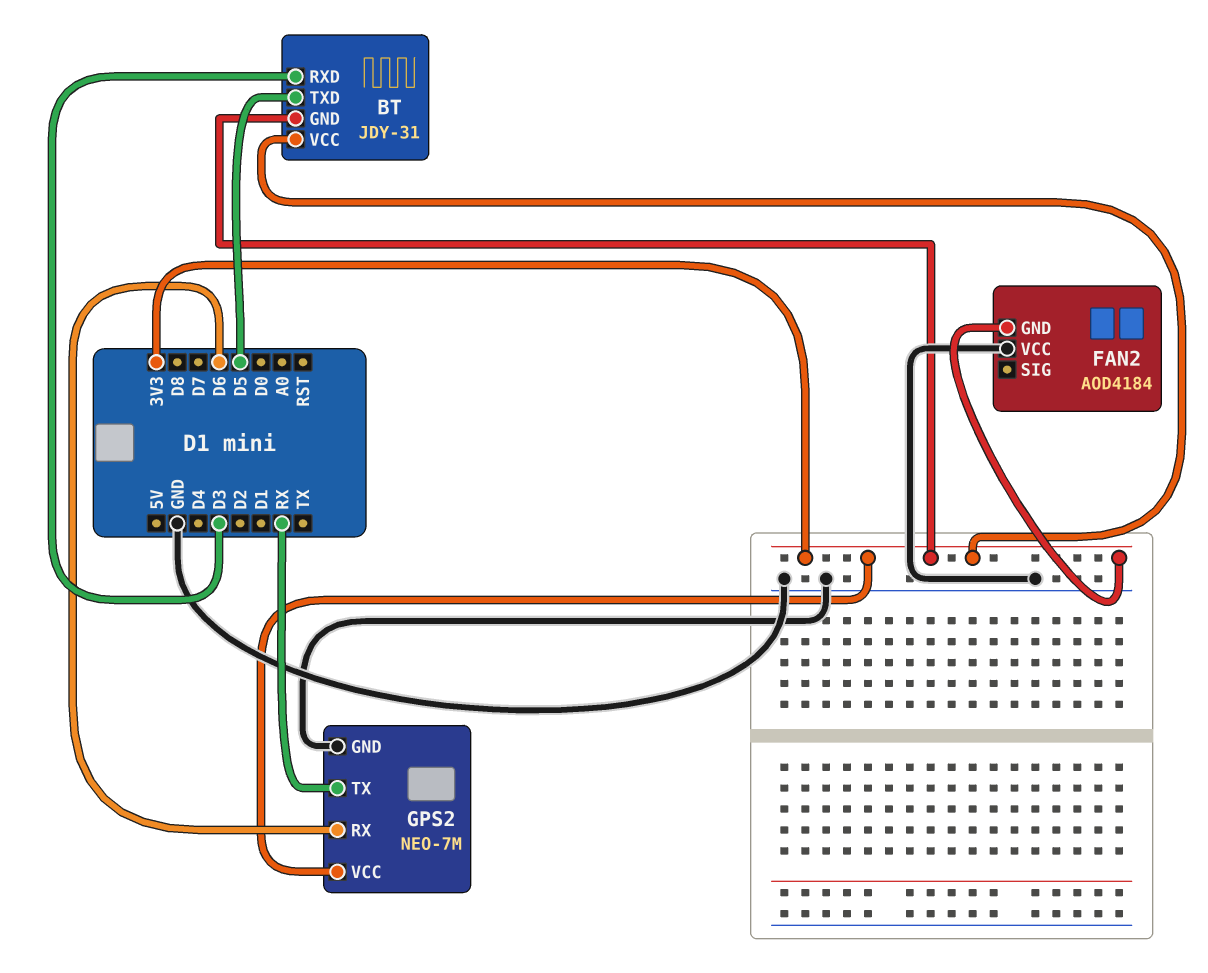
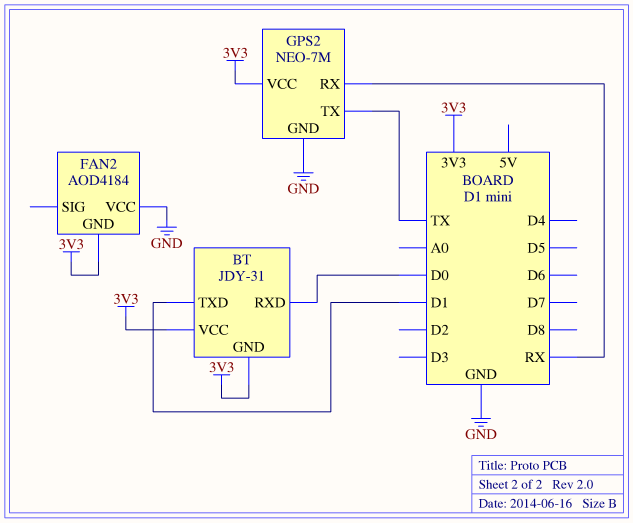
BT pin RXD: D3 -> D0
BT pin TXD: D5 -> D1
GPS2 pin RX: D6 -> RX
GPS2 pin TX: RX -> TX

